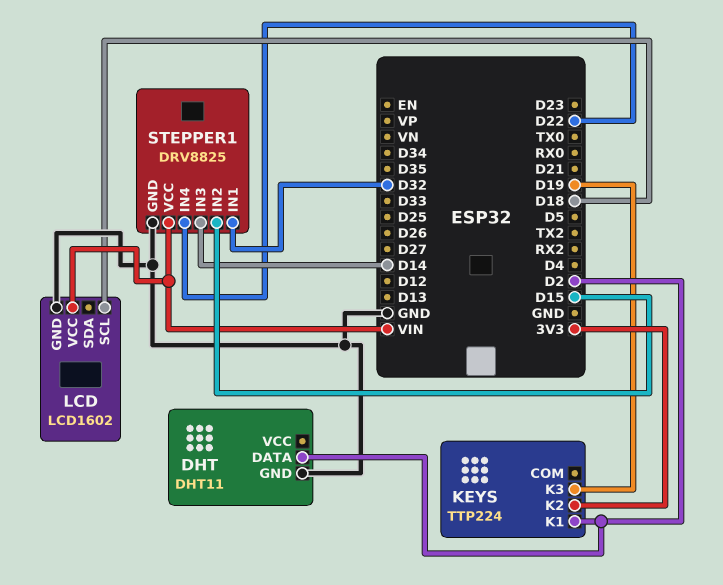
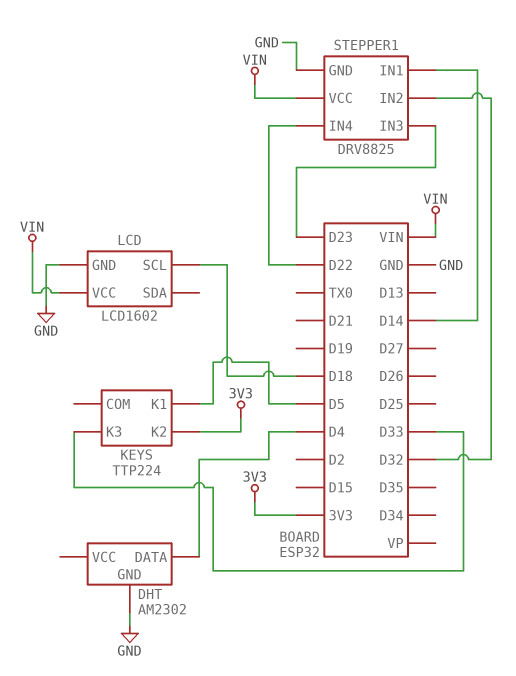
DHT: DHT11 -> AM2302
DHT pin DATA: D2 -> D4
KEYS pin K1: D2 -> D5
KEYS pin K3: D19 -> D33
STEPPER1 pin IN1: D32 -> D14
STEPPER1 pin IN2: D15 -> D32
STEPPER1 pin IN3: D14 -> D23

